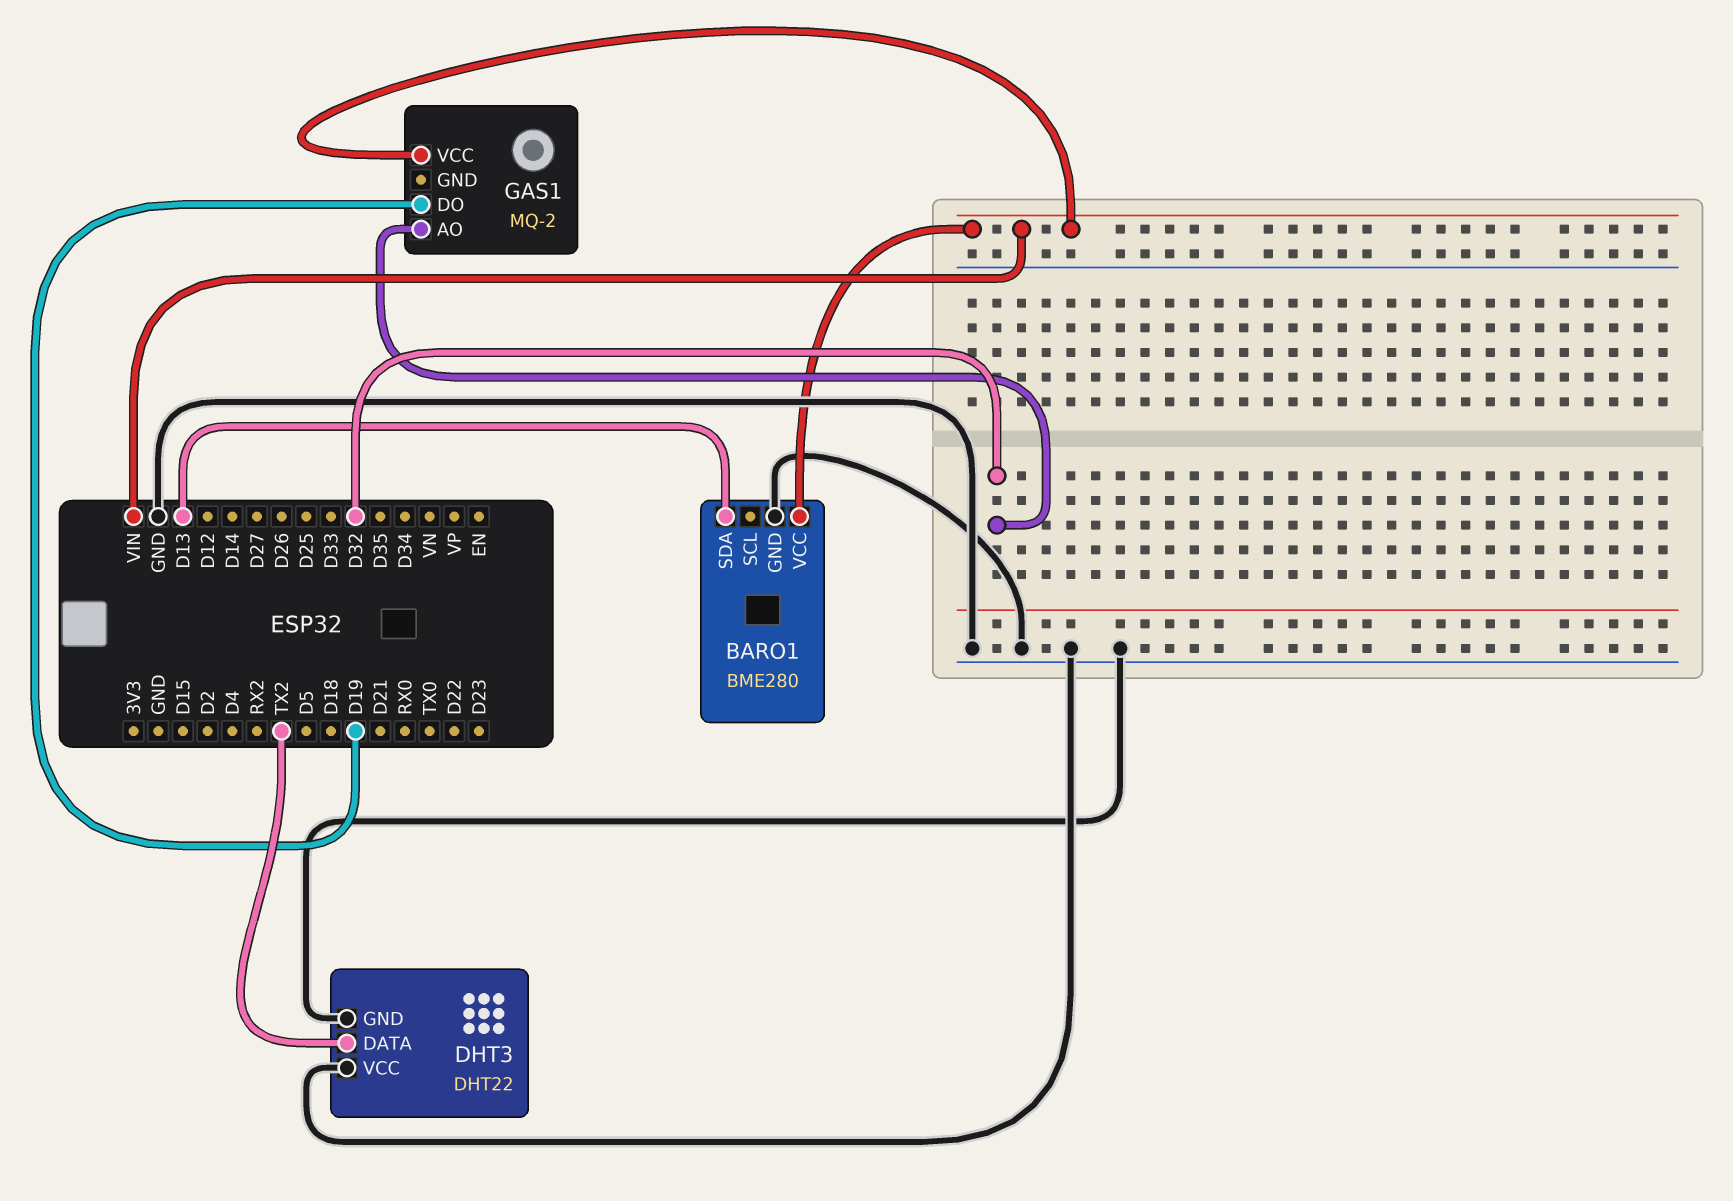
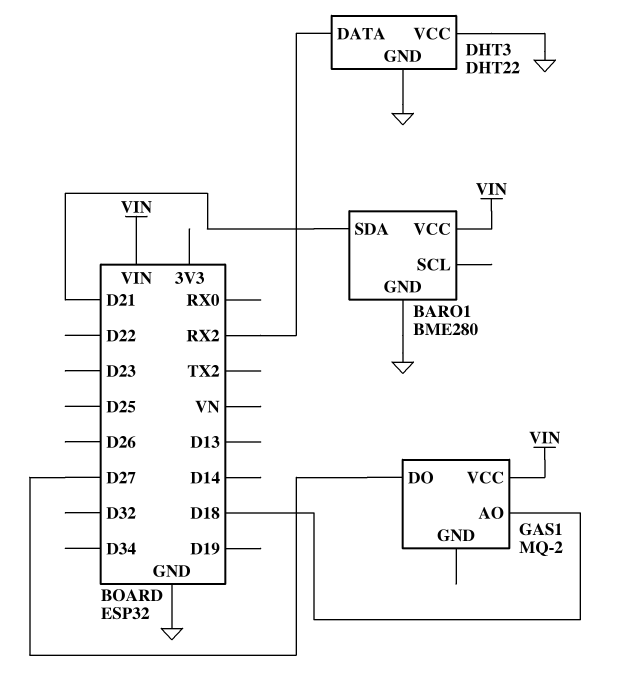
BARO1 pin SDA: D13 -> D21
DHT3 pin DATA: TX2 -> RX2
GAS1 pin AO: D32 -> D18
GAS1 pin DO: D19 -> D27

